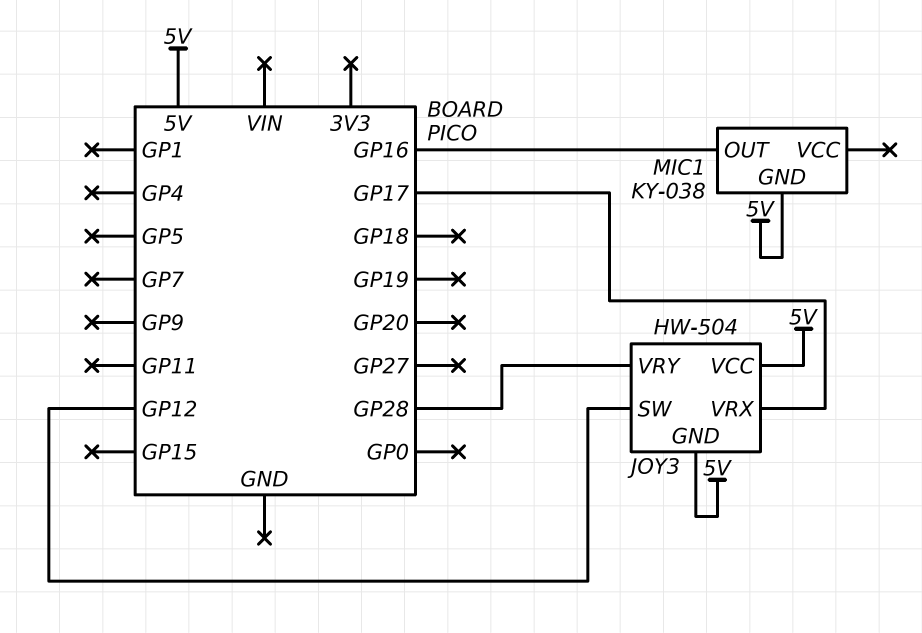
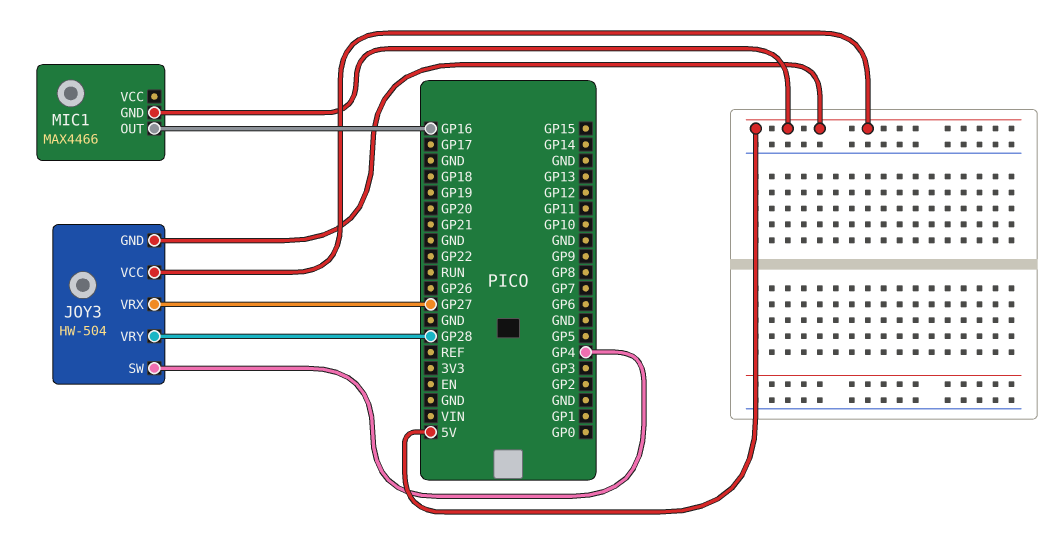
JOY3 pin SW: GP12 -> GP4
JOY3 pin VRX: GP17 -> GP27
MIC1: KY-038 -> MAX4466

